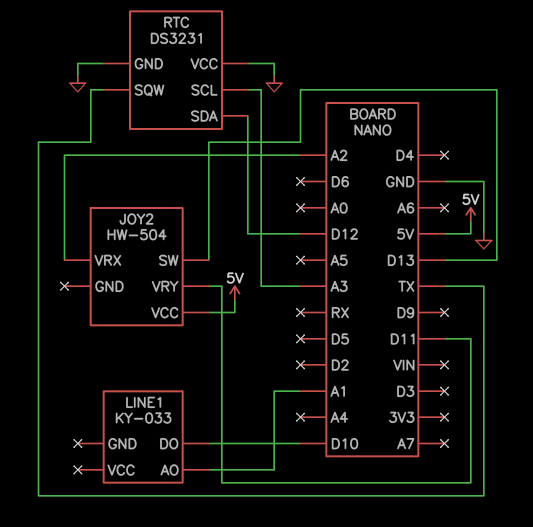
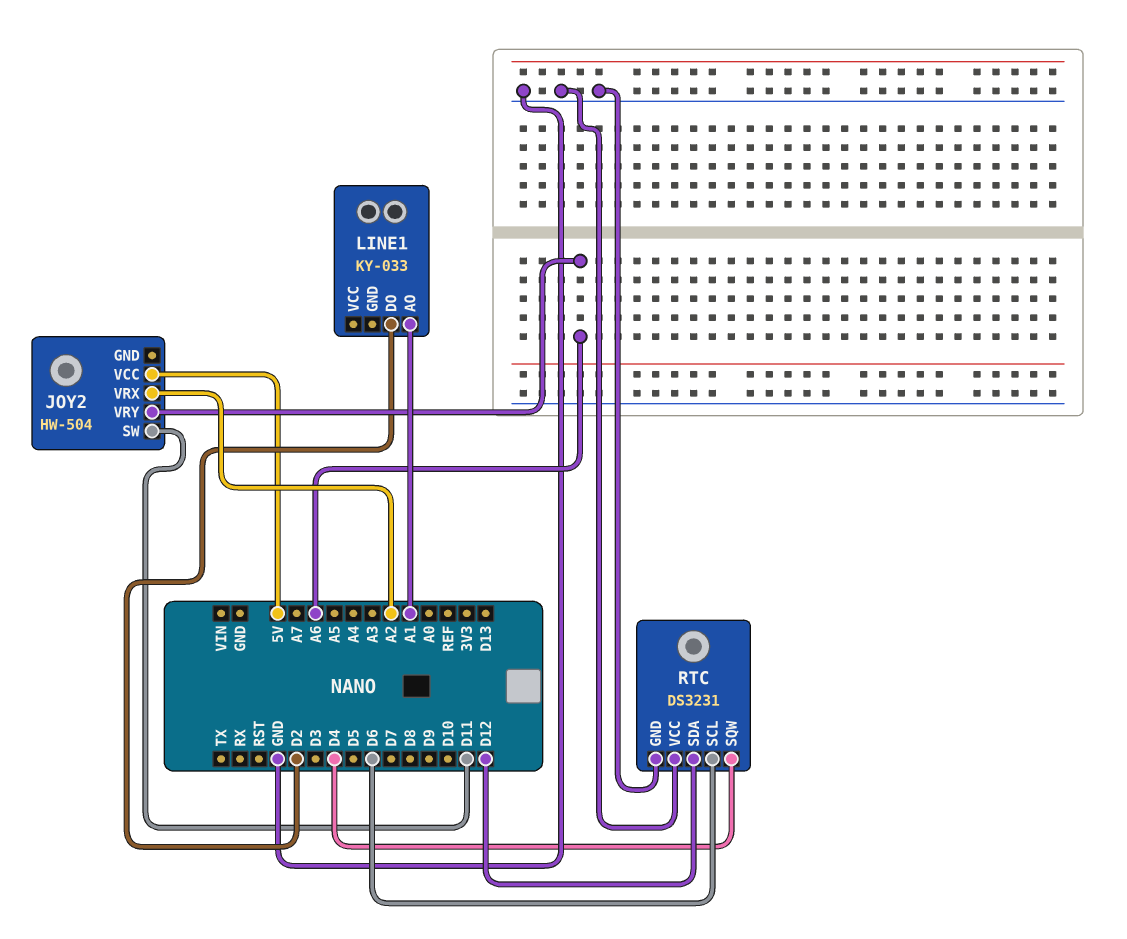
JOY2 pin SW: D13 -> D11
JOY2 pin VRY: D11 -> A6
LINE1 pin DO: D10 -> D2
RTC pin SCL: A3 -> D6
RTC pin SQW: TX -> D4

